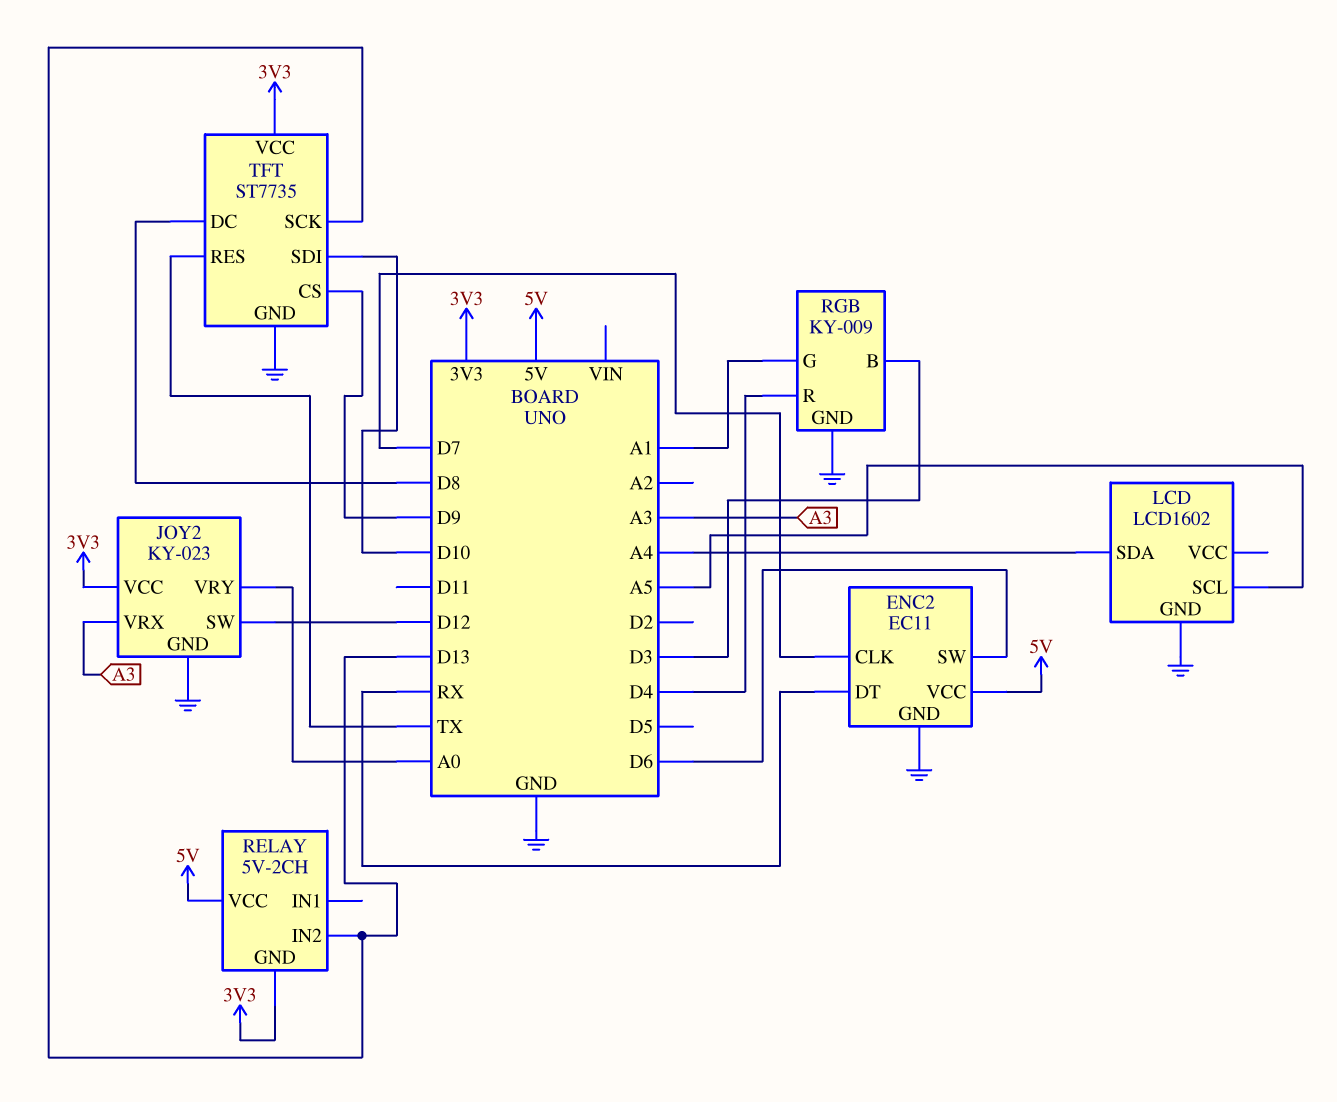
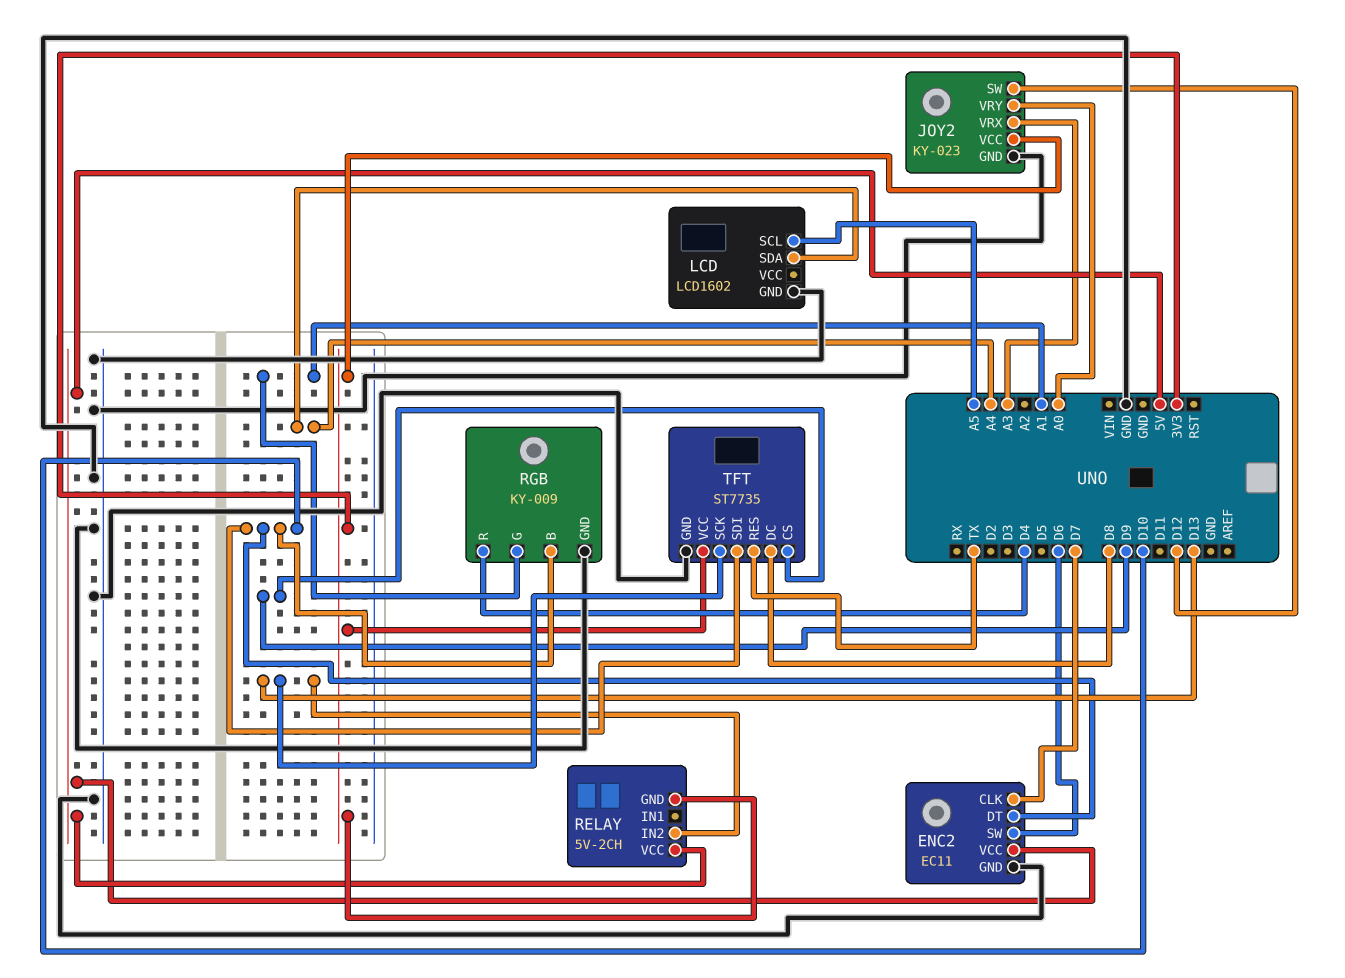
ENC2 pin DT: RX -> D10
RGB pin B: D3 -> D10

